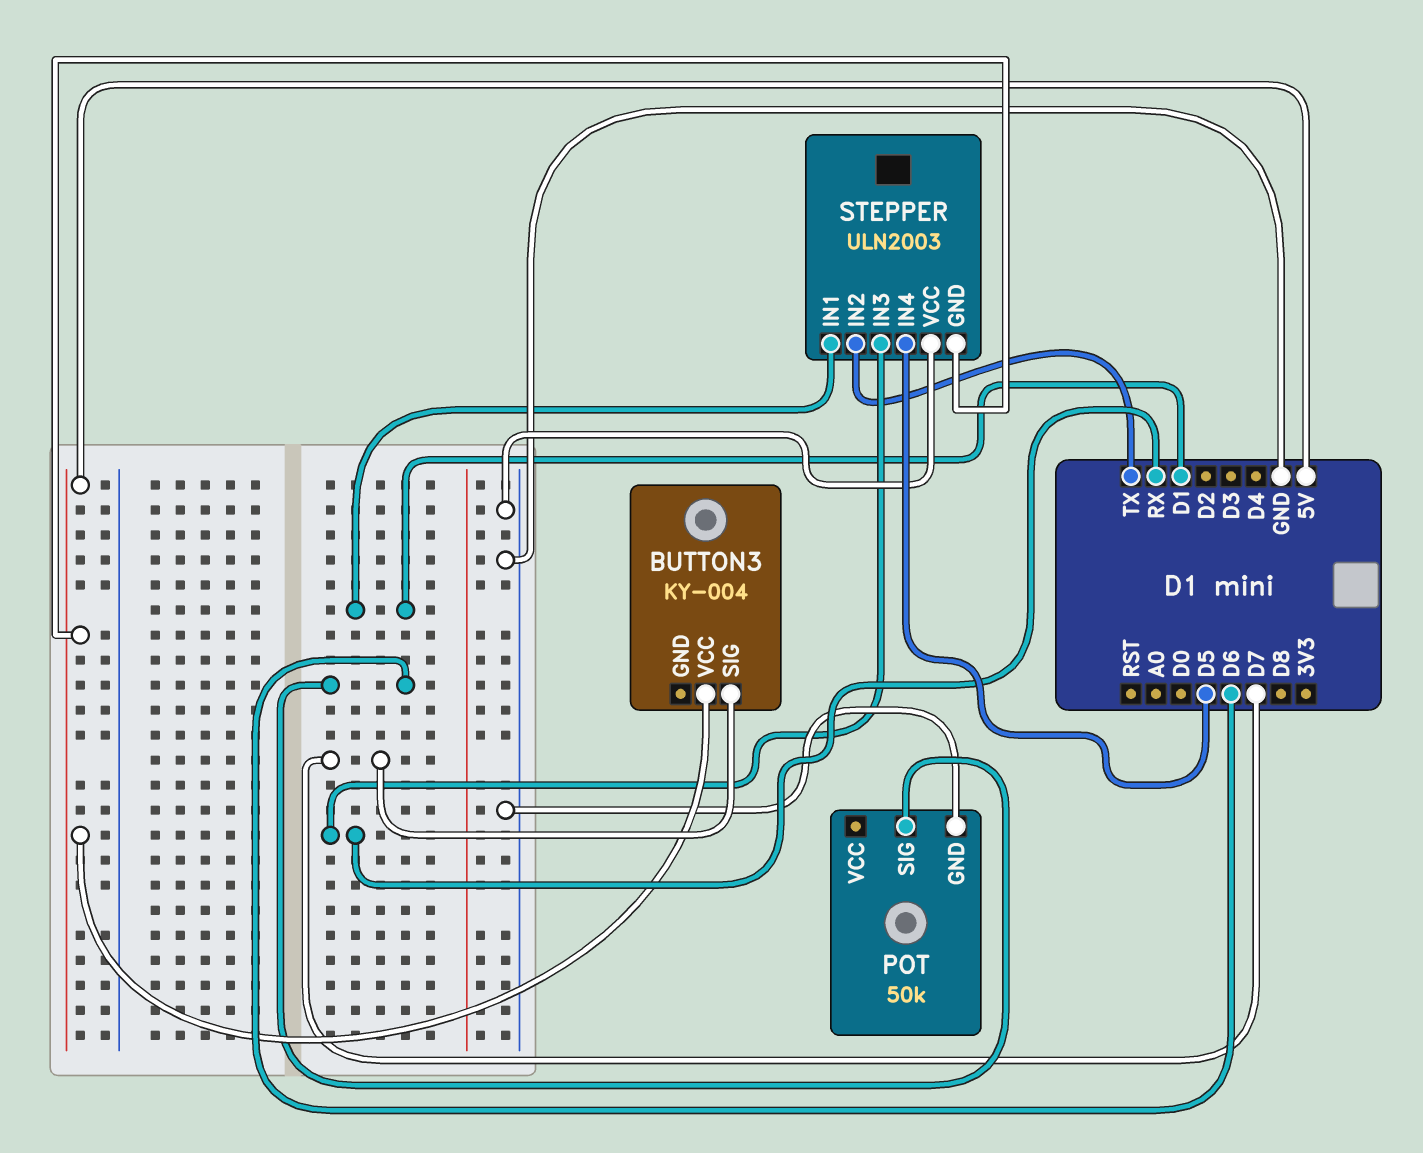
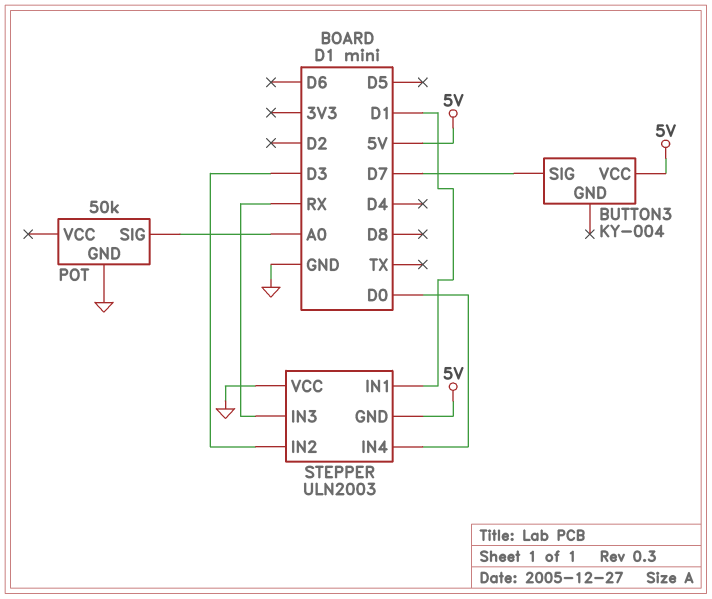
POT pin SIG: D6 -> A0
STEPPER pin IN2: TX -> D3
STEPPER pin IN4: D5 -> D0

